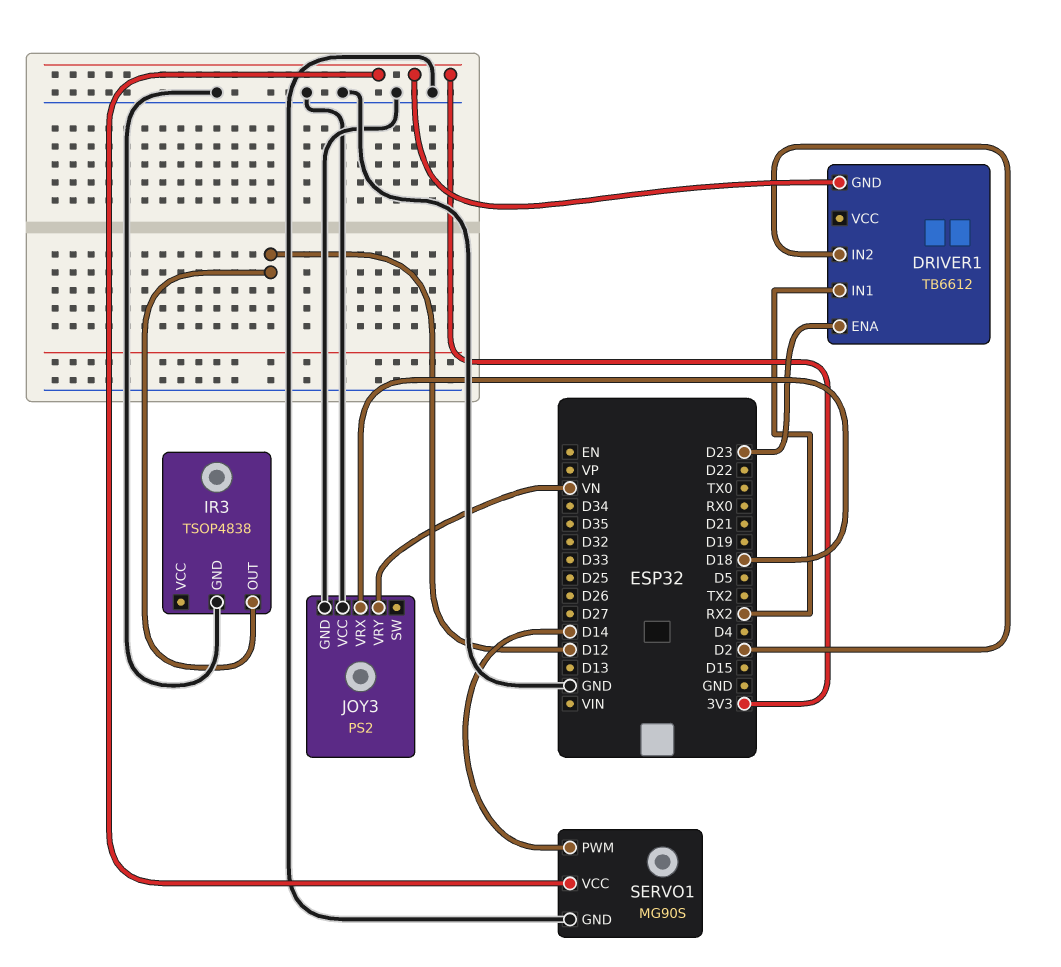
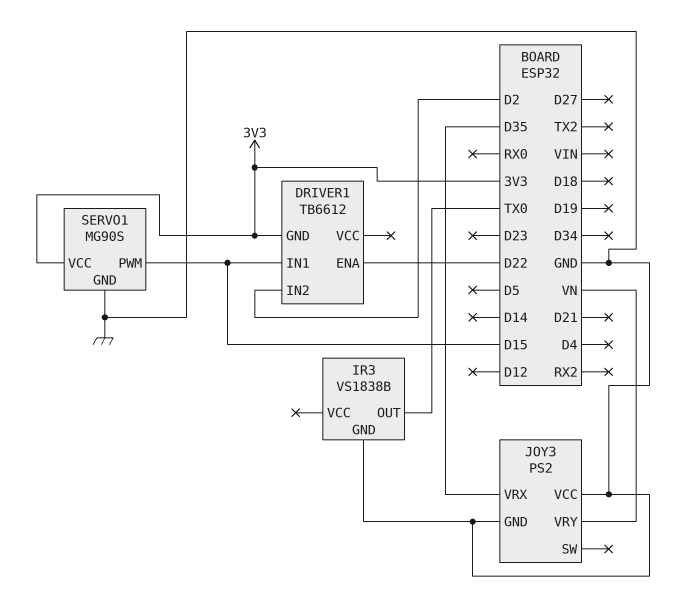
DRIVER1 pin ENA: D23 -> D22
DRIVER1 pin IN1: RX2 -> D15
IR3: TSOP4838 -> VS1838B
IR3 pin OUT: D12 -> TX0
JOY3 pin VRX: D18 -> D35
SERVO1 pin PWM: D14 -> D15

